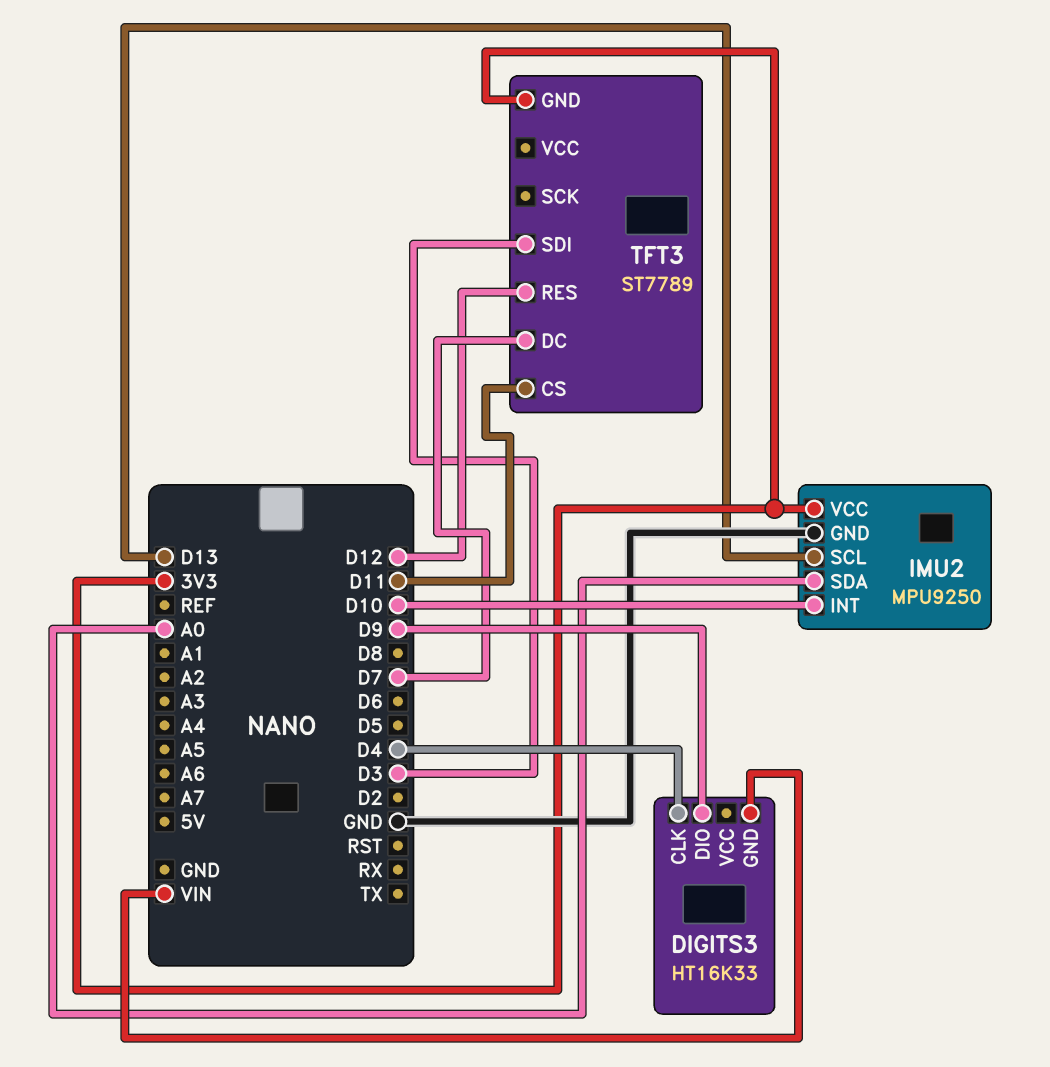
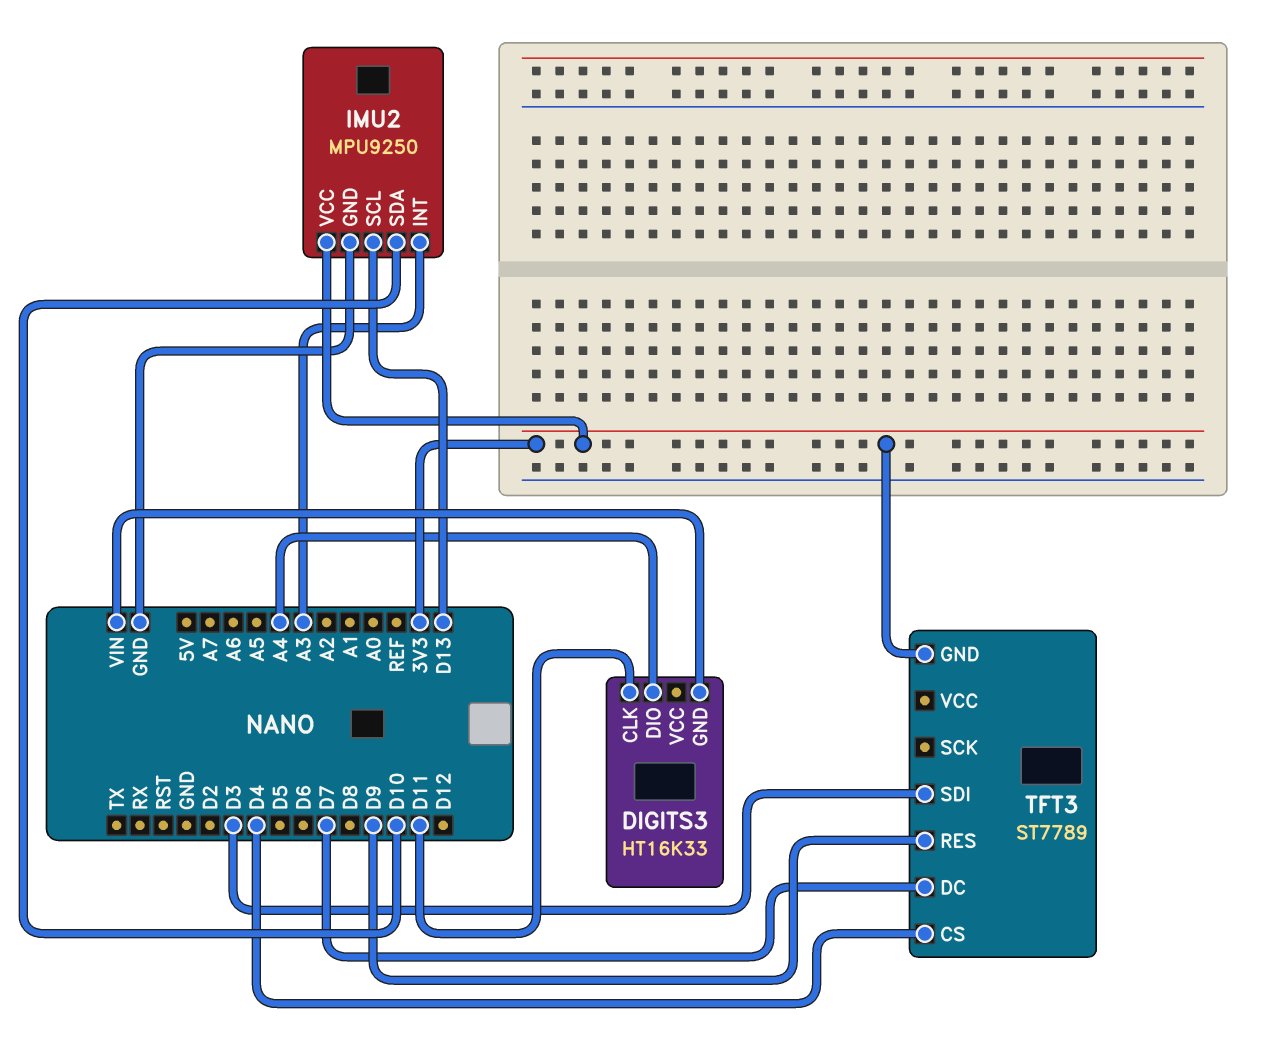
DIGITS3 pin CLK: D4 -> D11
DIGITS3 pin DIO: D9 -> A4
IMU2 pin INT: D10 -> A3
IMU2 pin SDA: A0 -> D10
TFT3 pin CS: D11 -> D4
TFT3 pin RES: D12 -> D9

